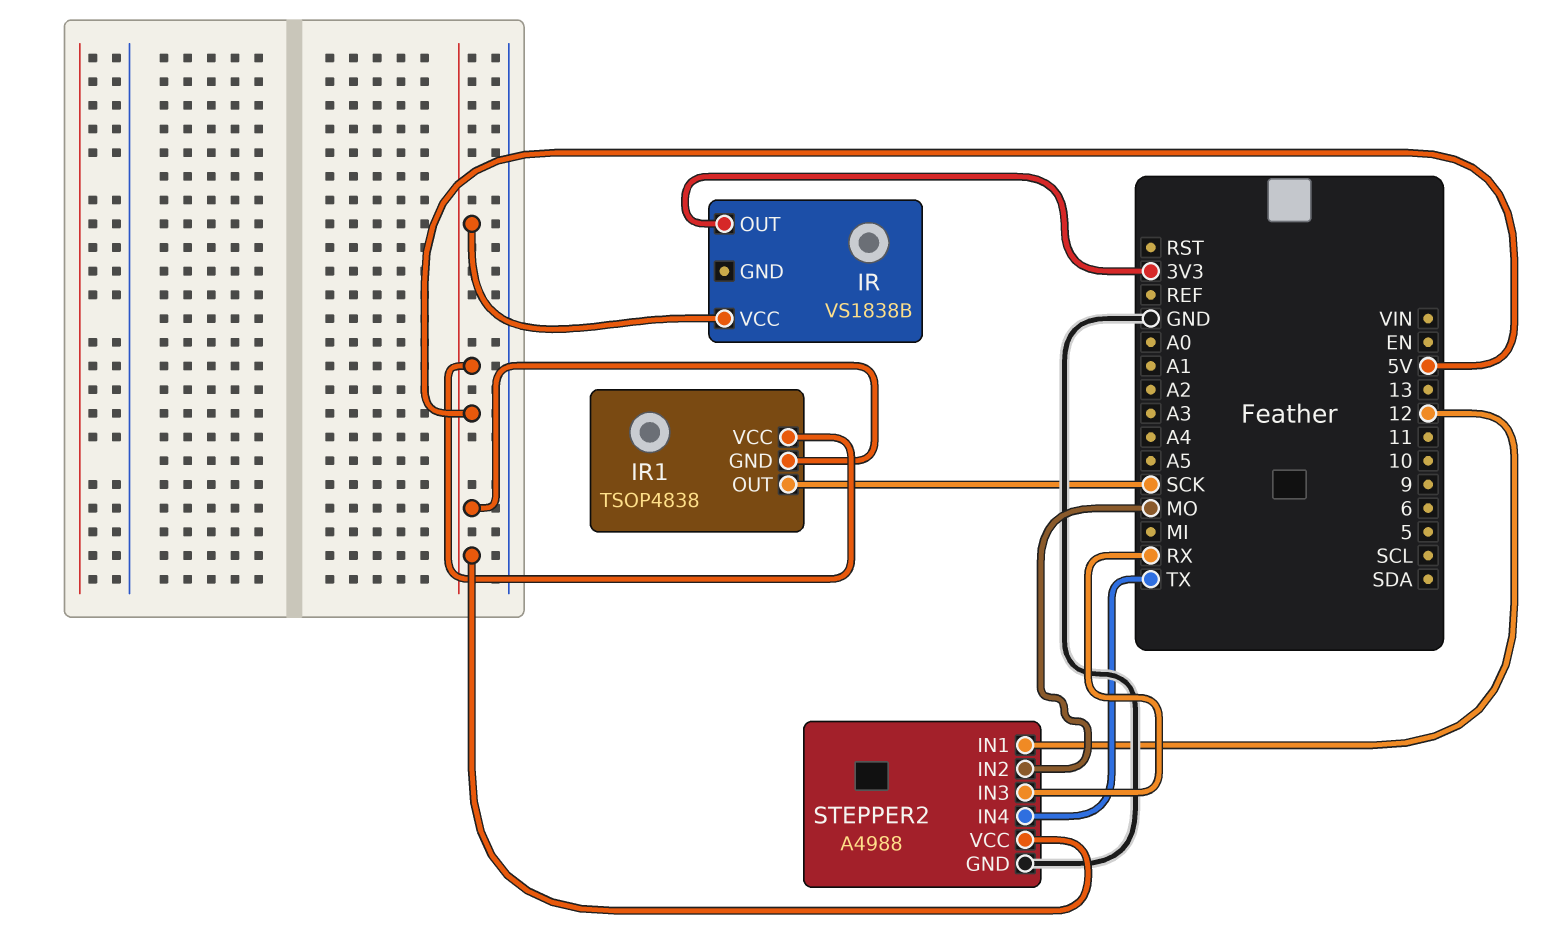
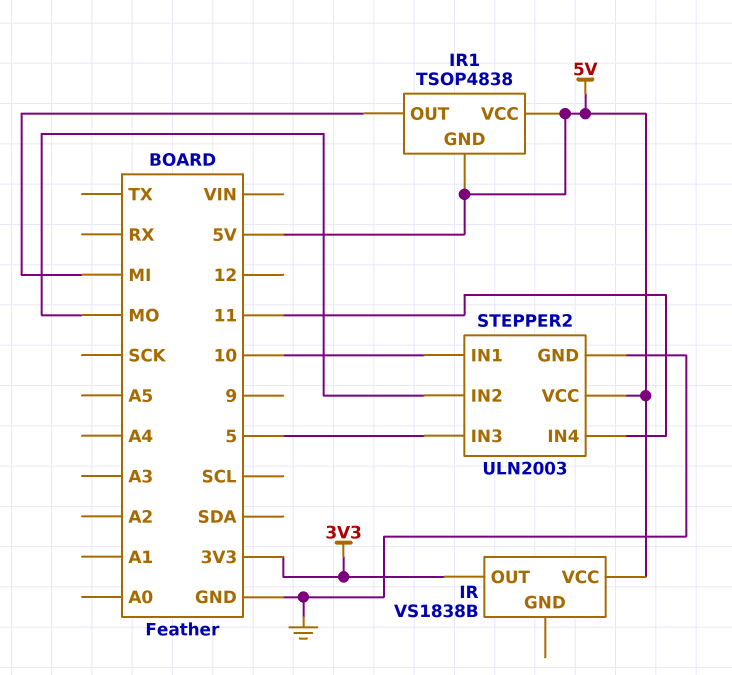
IR1 pin OUT: SCK -> MI
STEPPER2: A4988 -> ULN2003
STEPPER2 pin IN1: 12 -> 10
STEPPER2 pin IN3: RX -> 5
STEPPER2 pin IN4: TX -> 11

